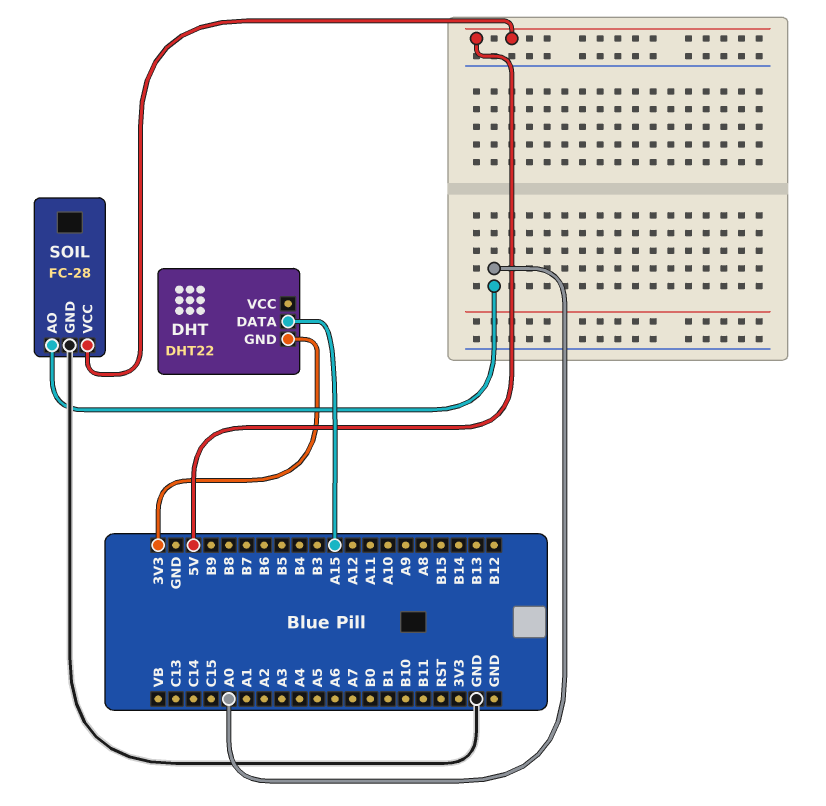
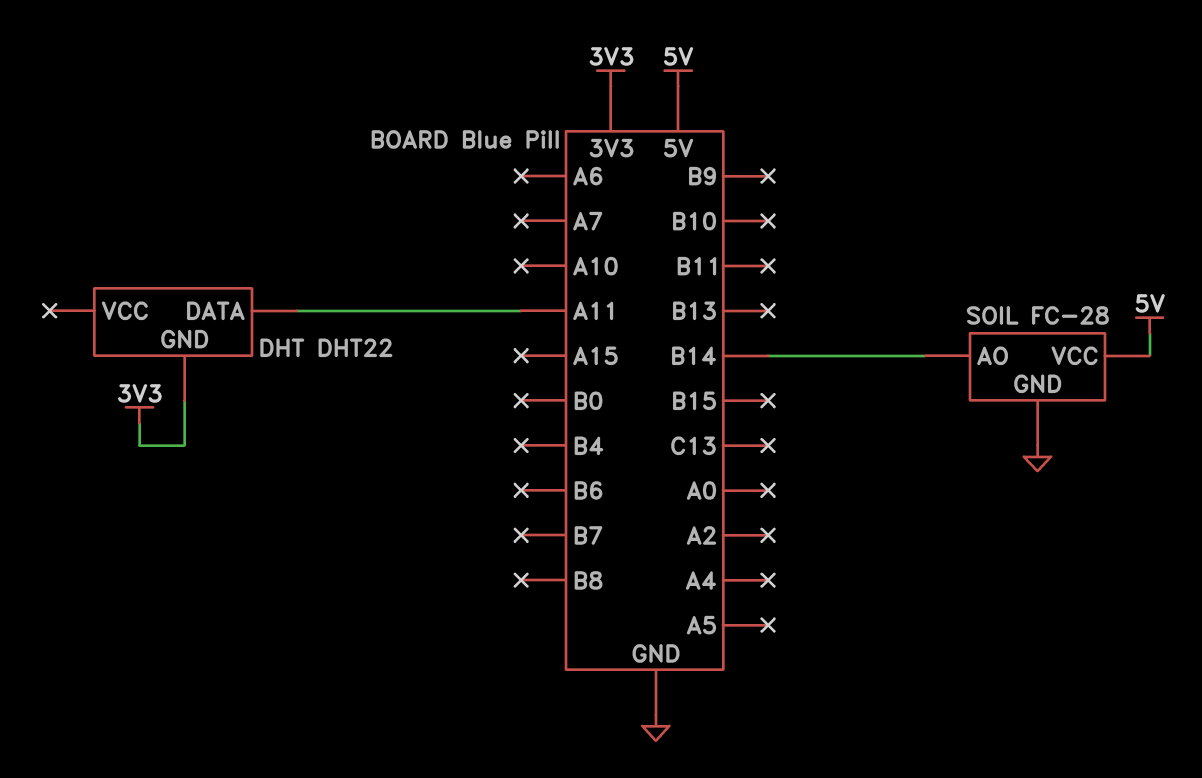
DHT pin DATA: A15 -> A11
SOIL pin AO: A0 -> B14

